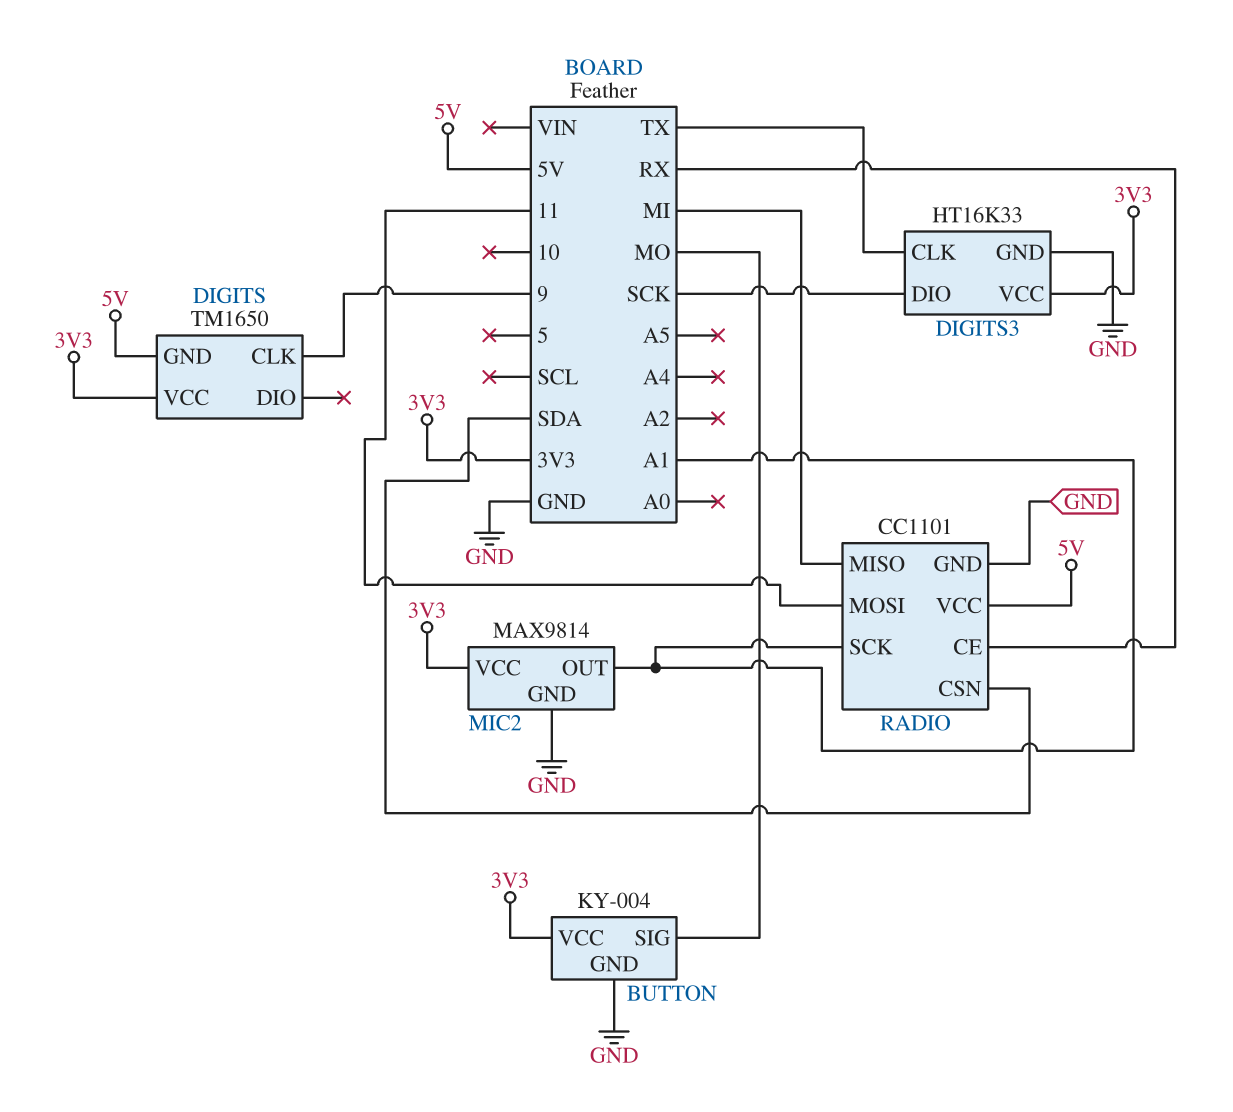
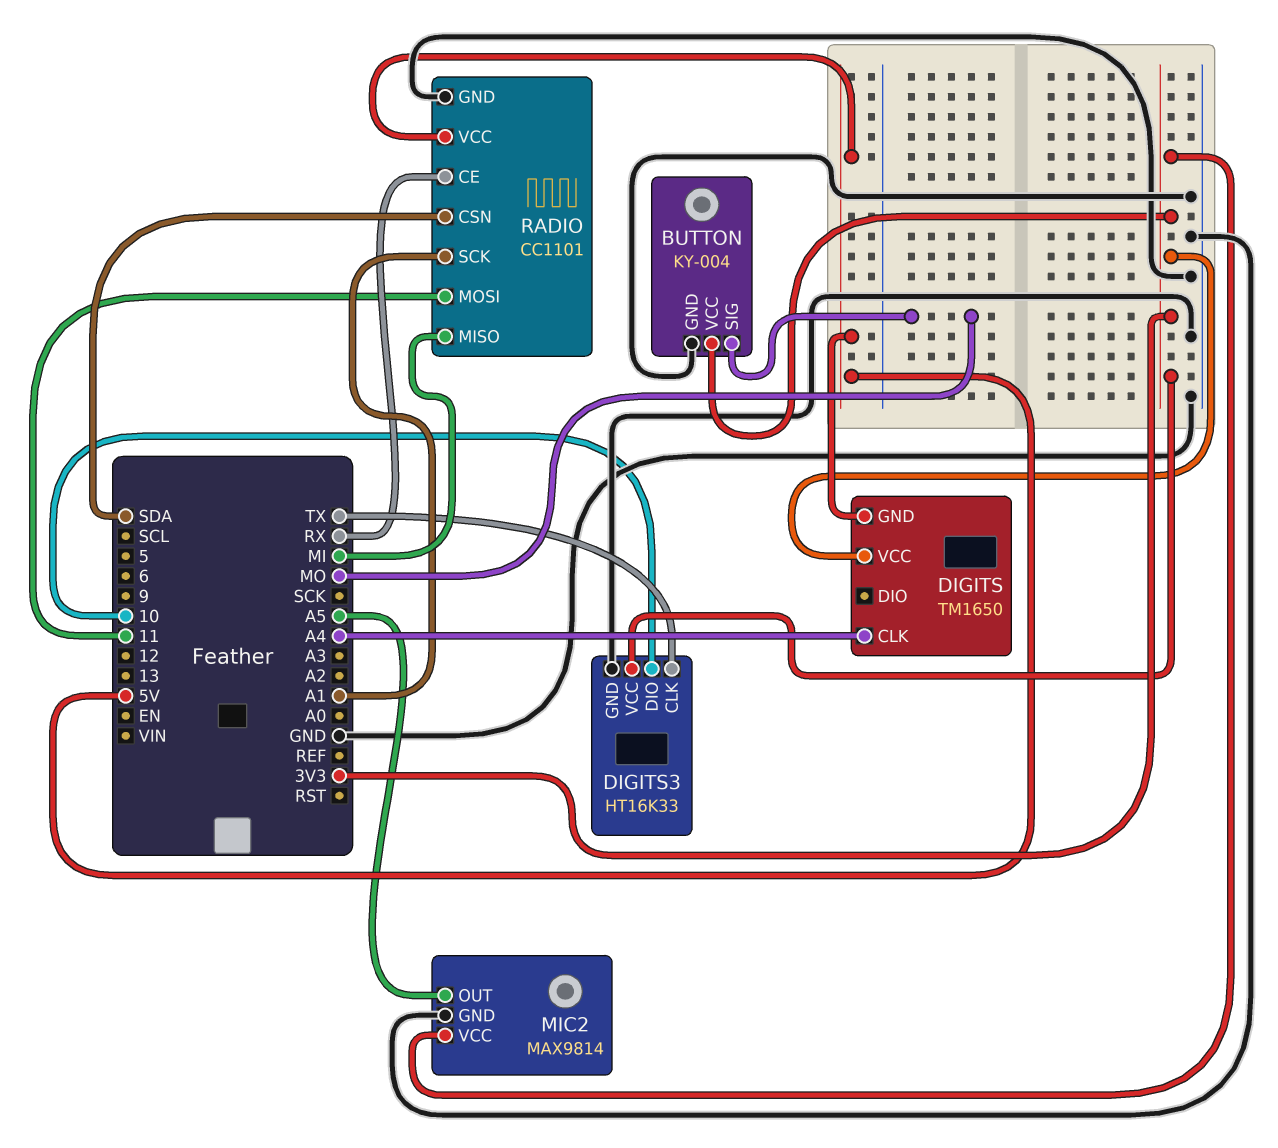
DIGITS pin CLK: 9 -> A4
DIGITS3 pin DIO: SCK -> 10
MIC2 pin OUT: A1 -> A5

